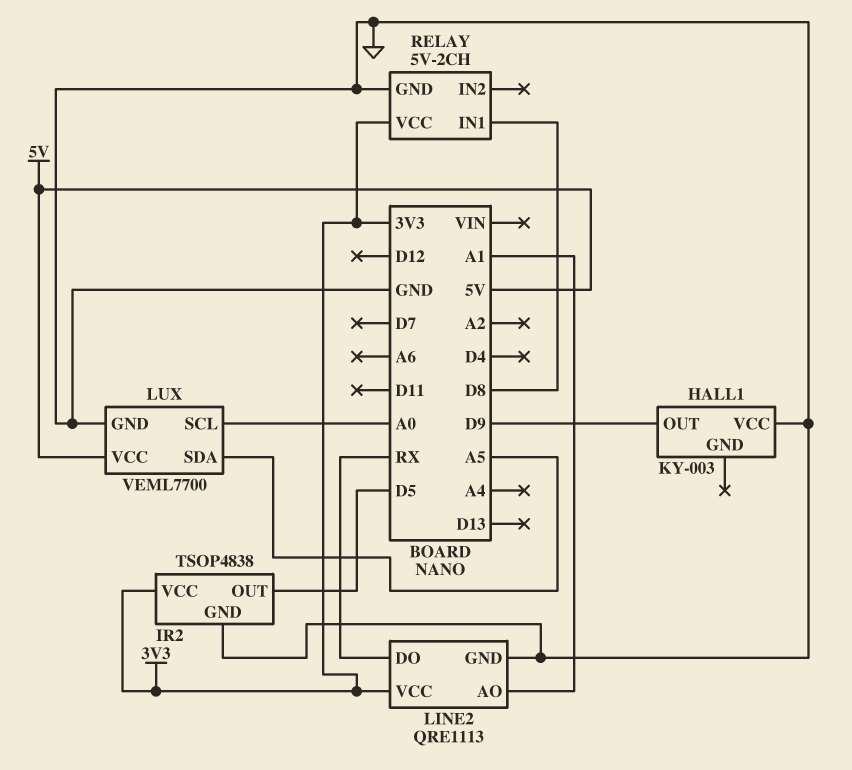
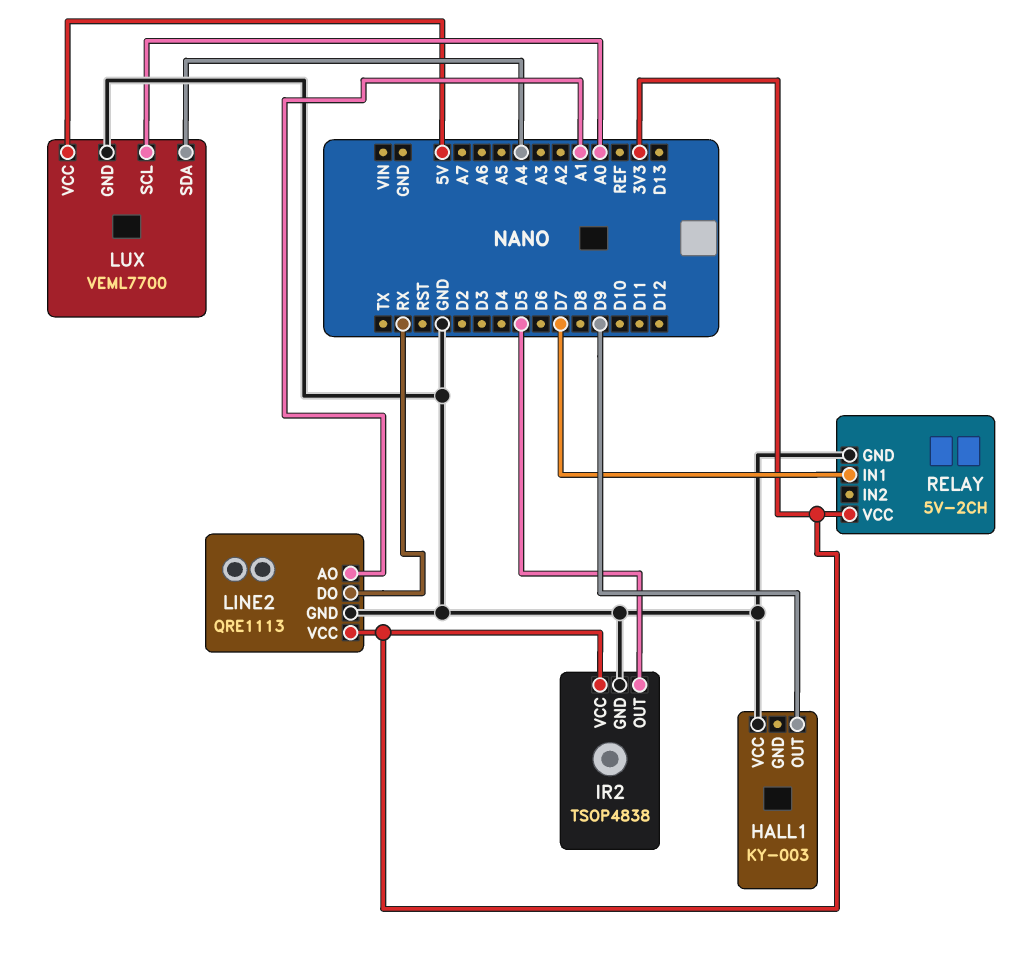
LUX pin SDA: A5 -> A4
RELAY pin IN1: D8 -> D7

